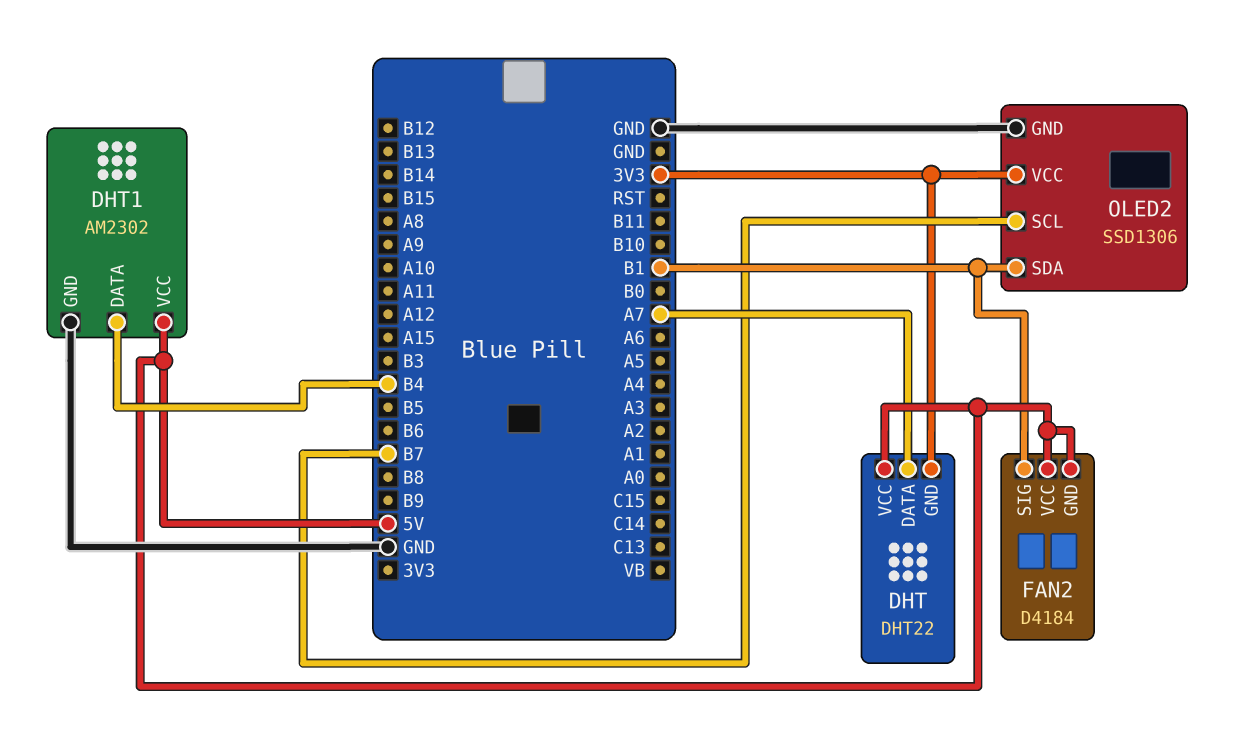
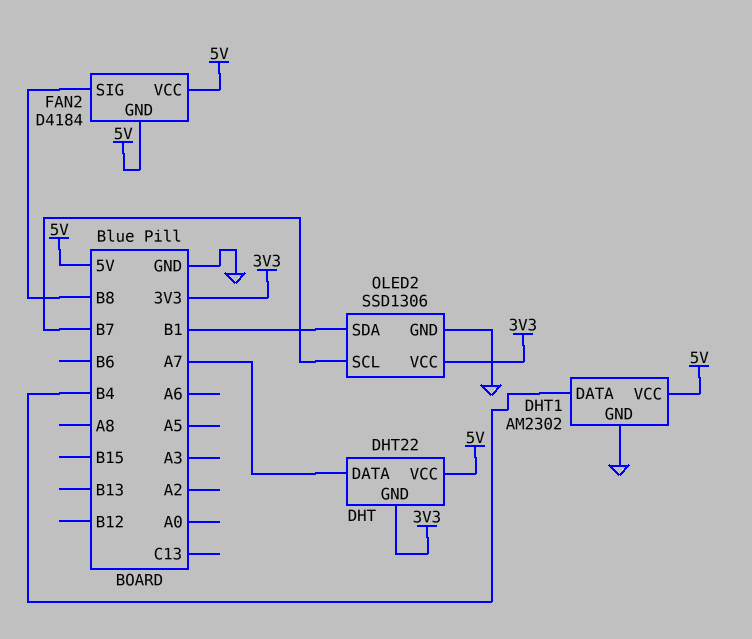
FAN2 pin SIG: B1 -> B8

